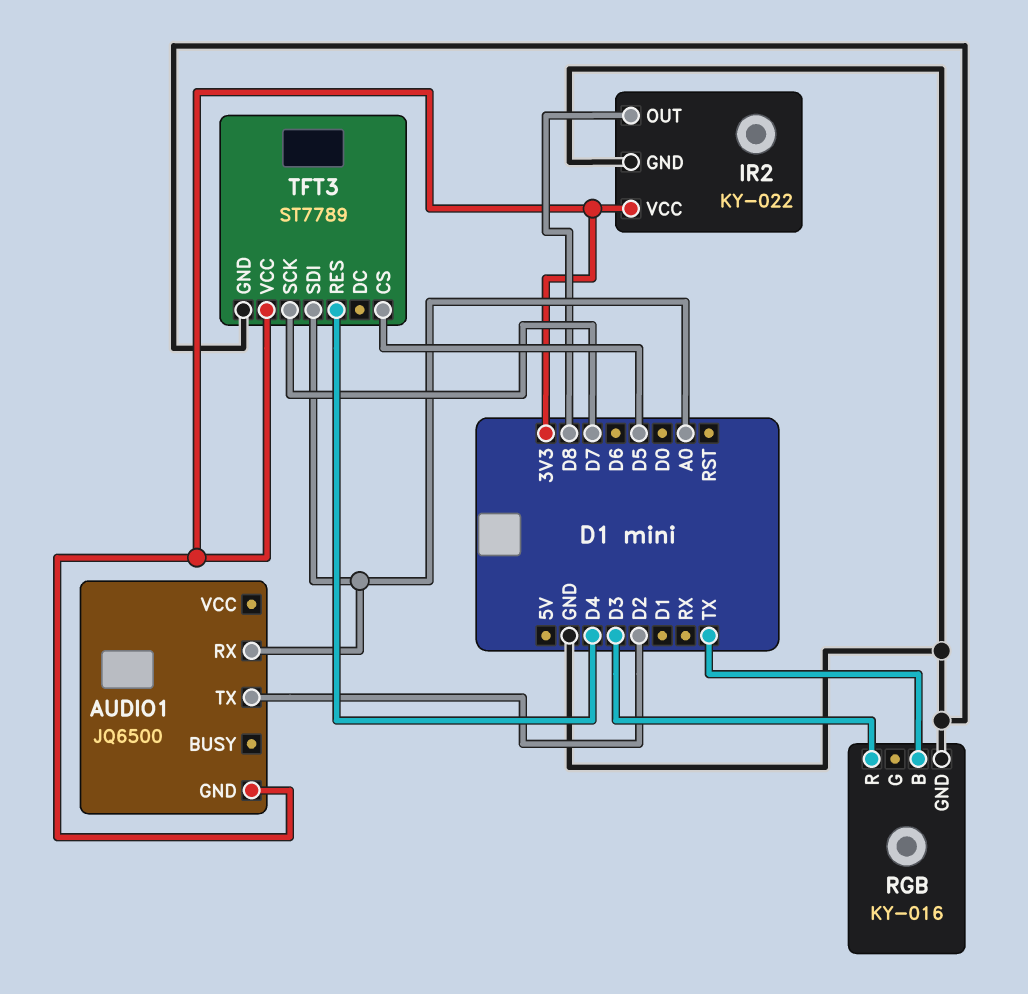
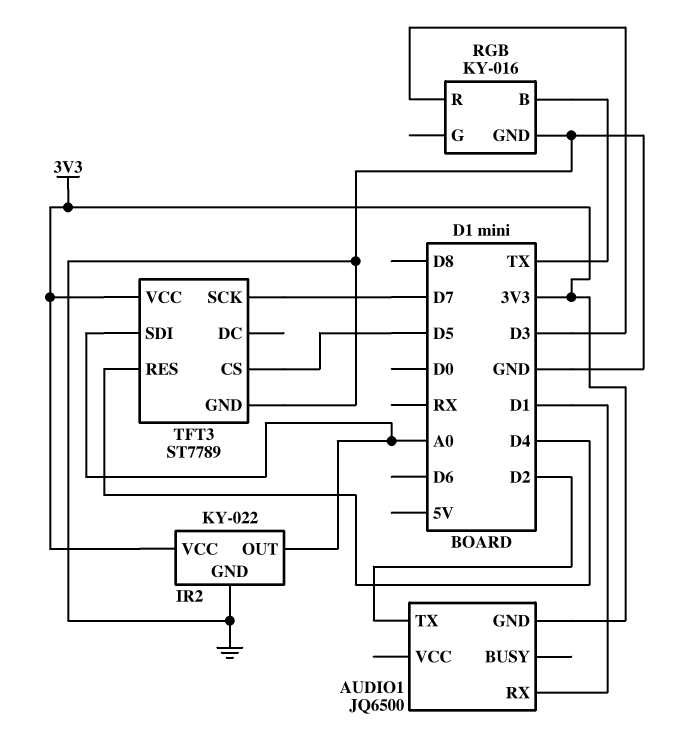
AUDIO1 pin RX: A0 -> D1
IR2 pin OUT: D8 -> A0

